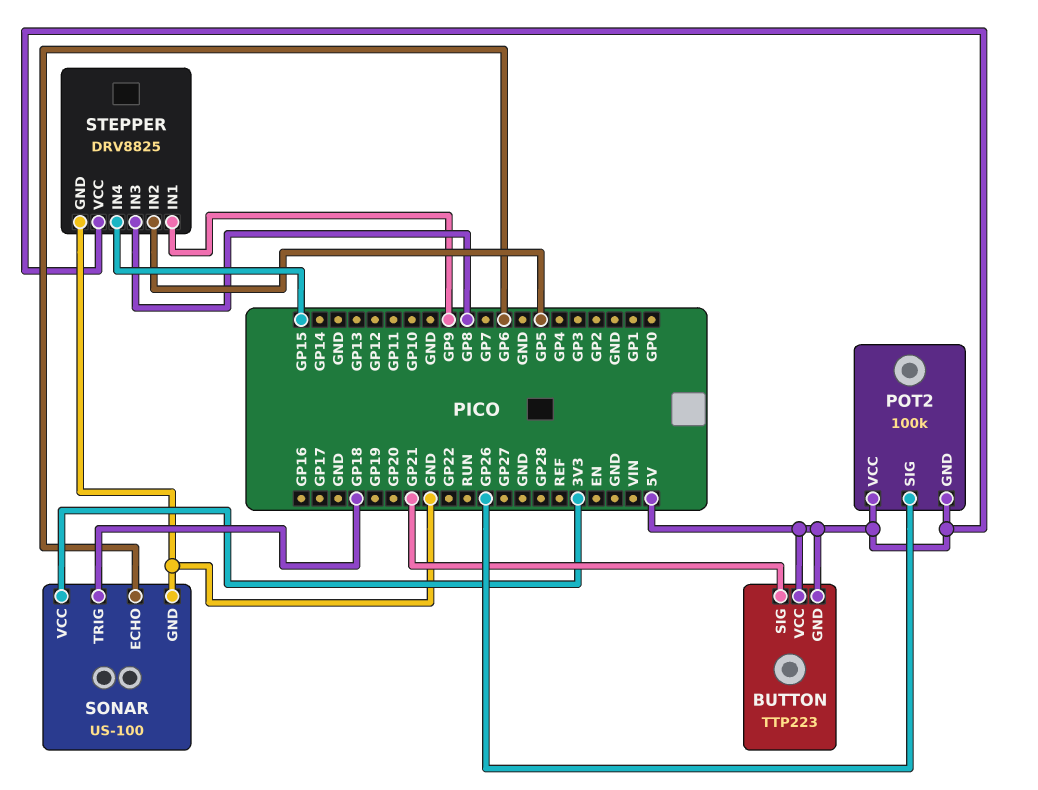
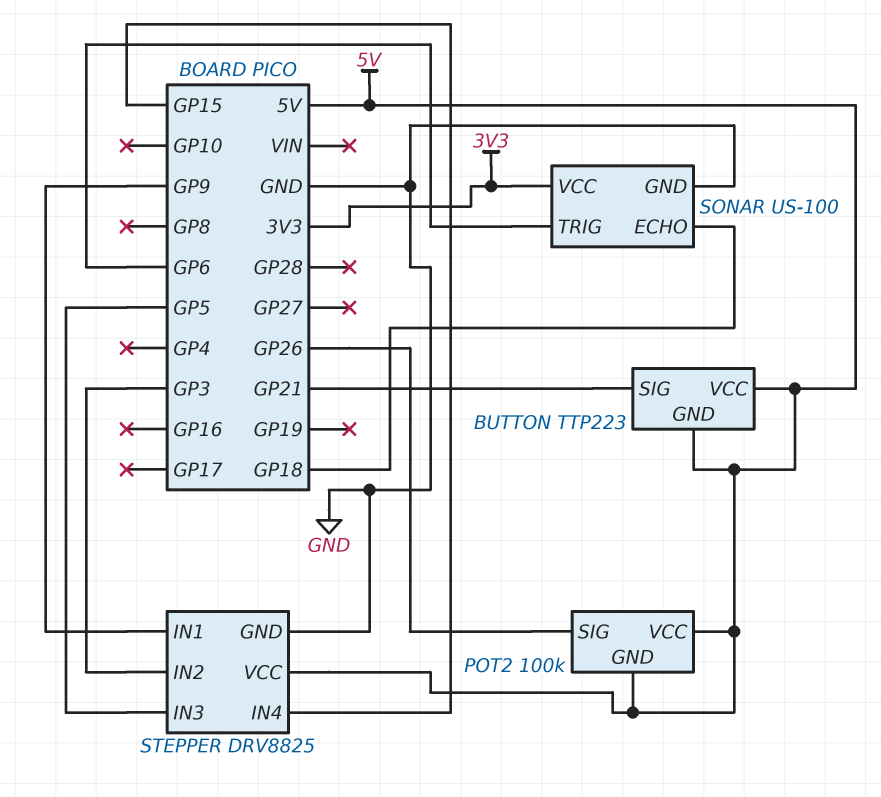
SONAR pin ECHO: GP6 -> GP18
SONAR pin TRIG: GP18 -> GP6
STEPPER pin IN2: GP5 -> GP3
STEPPER pin IN3: GP8 -> GP5

